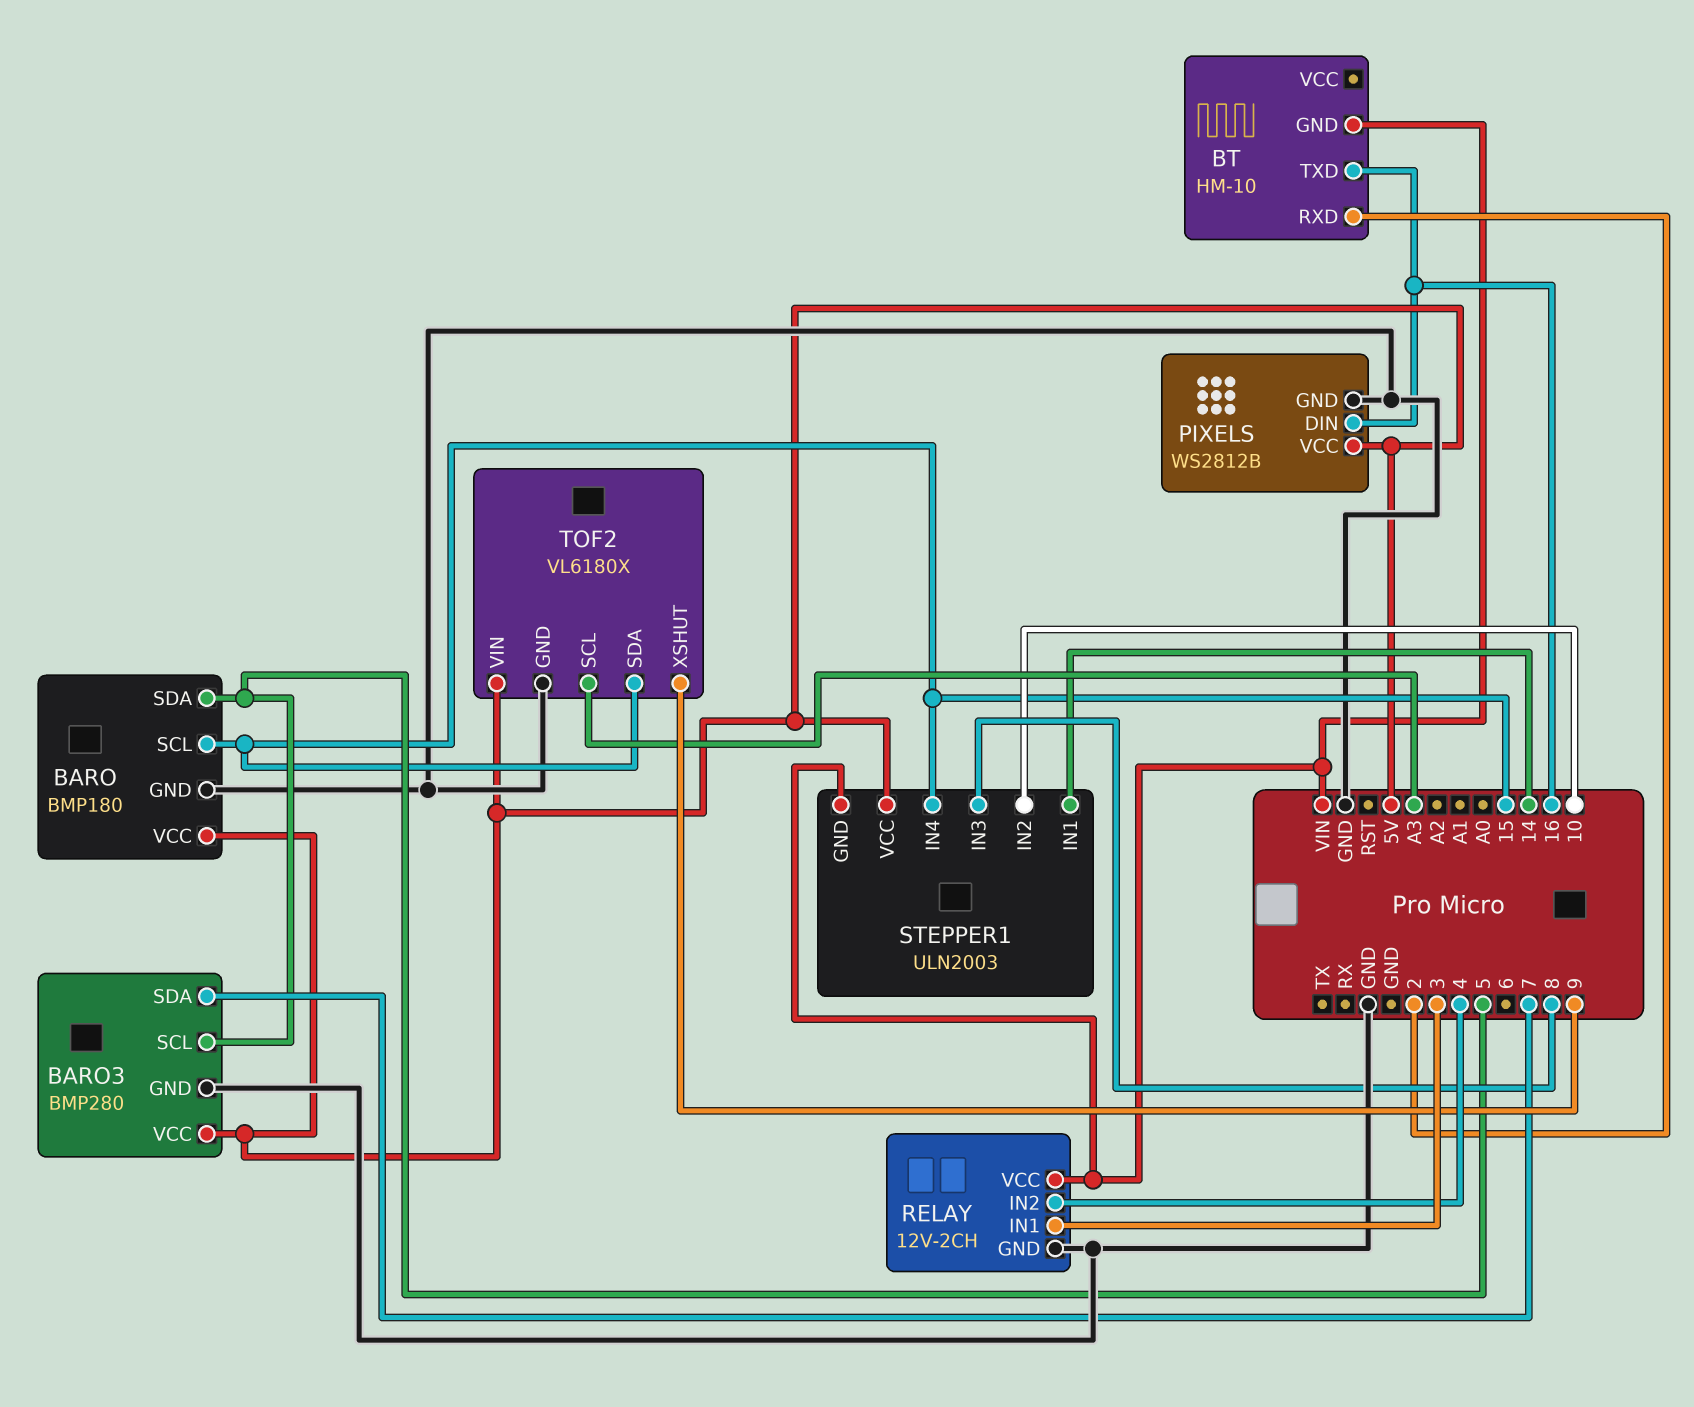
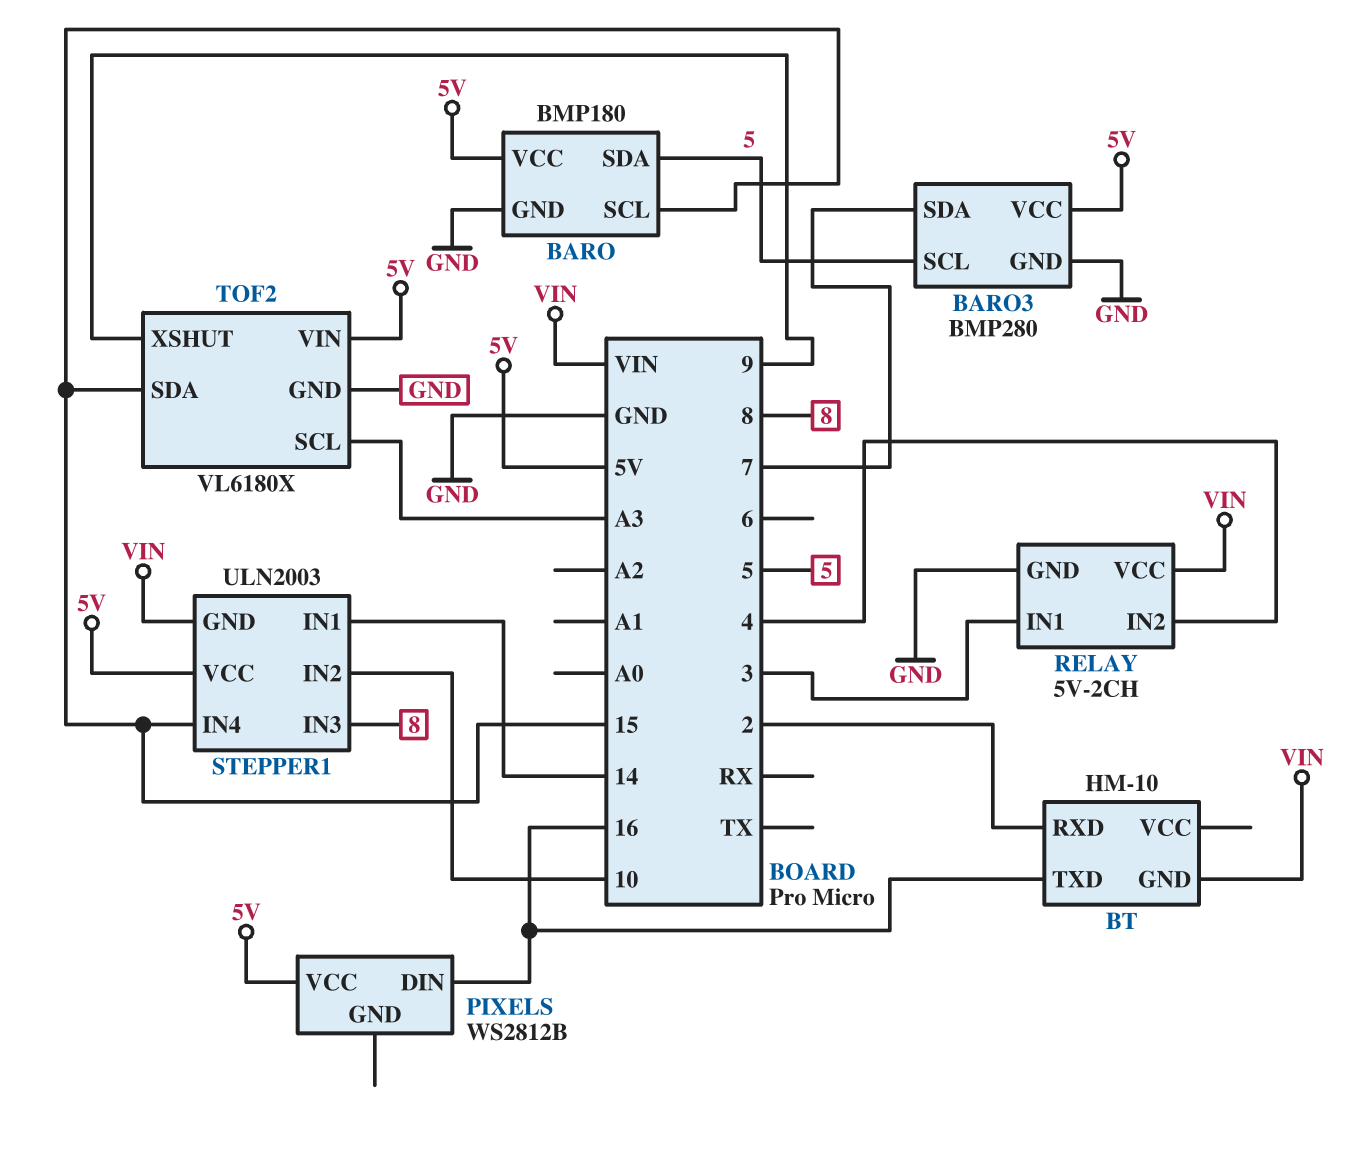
PIXELS pin GND: GND -> none
RELAY: 12V-2CH -> 5V-2CH

